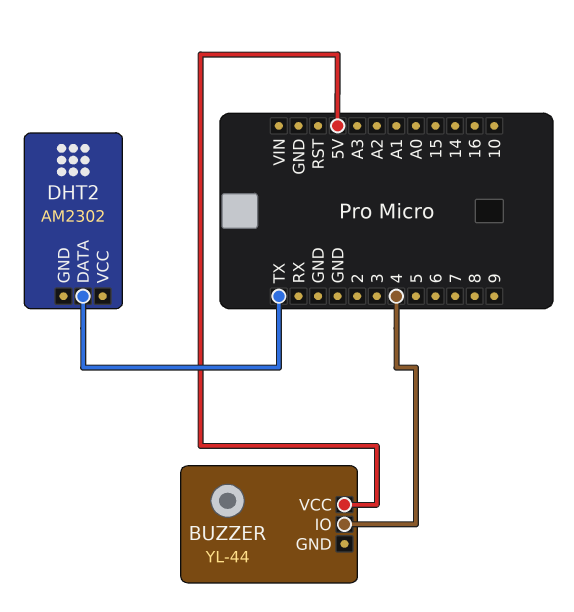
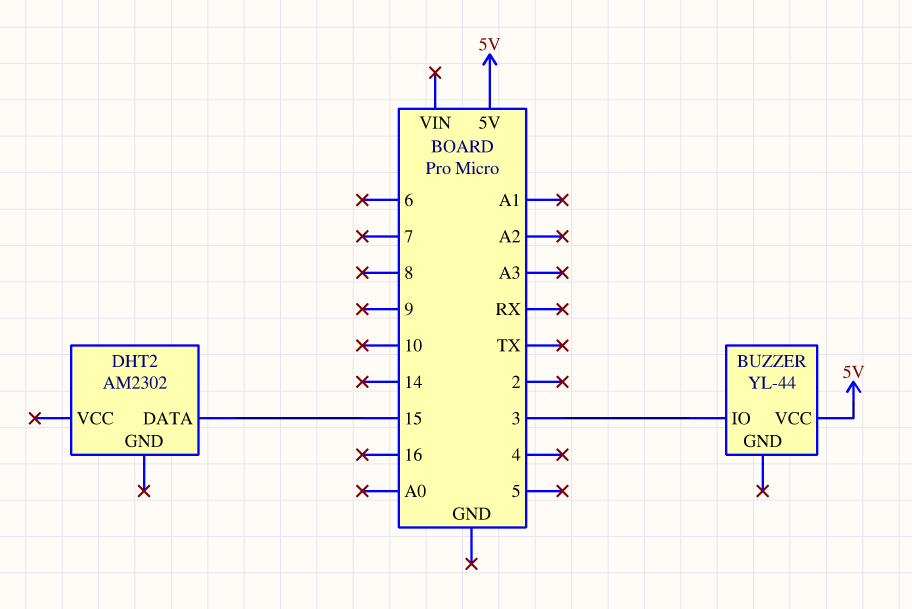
BUZZER pin IO: 4 -> 3
DHT2 pin DATA: TX -> 15

